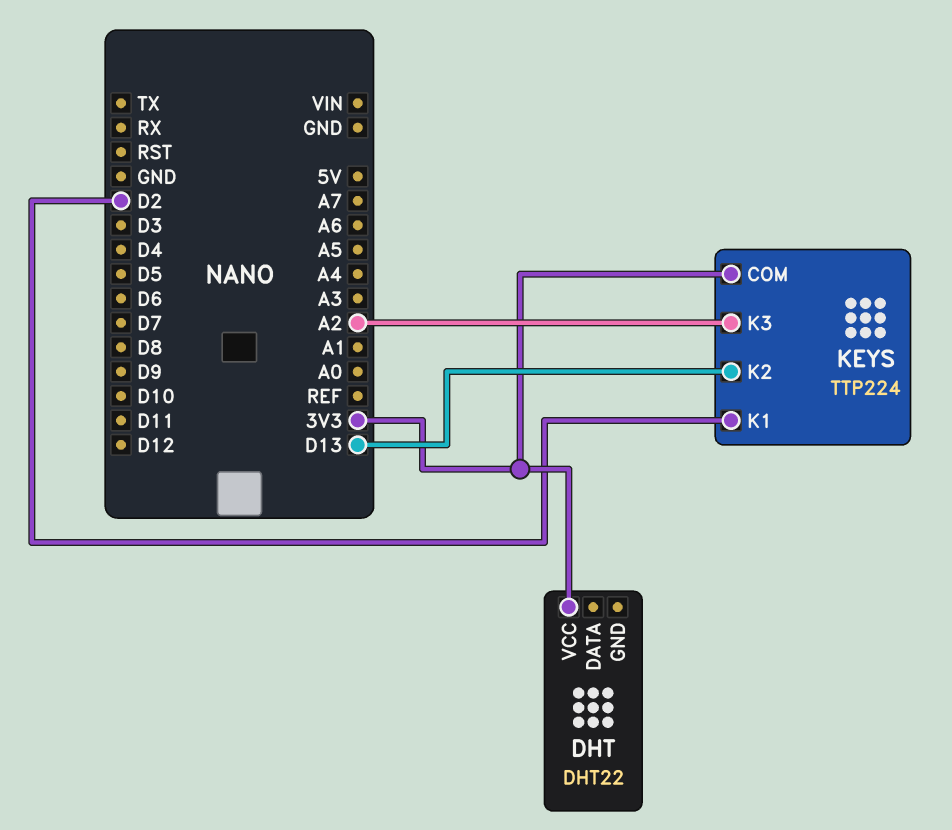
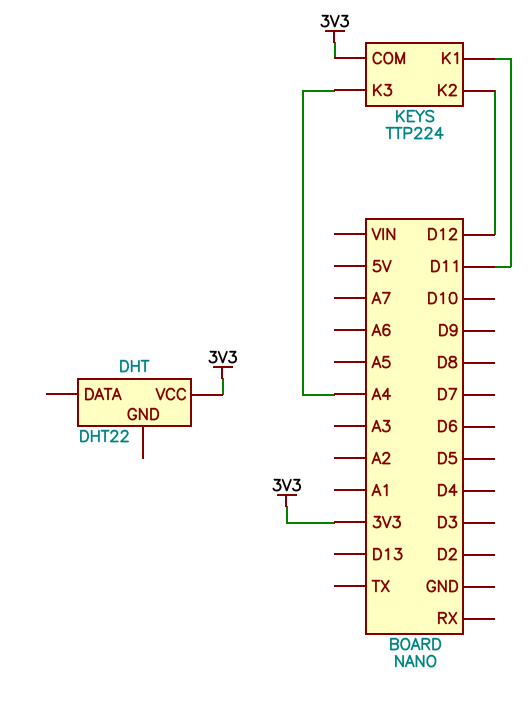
KEYS pin K1: D2 -> D11
KEYS pin K2: D13 -> D12
KEYS pin K3: A2 -> A4

